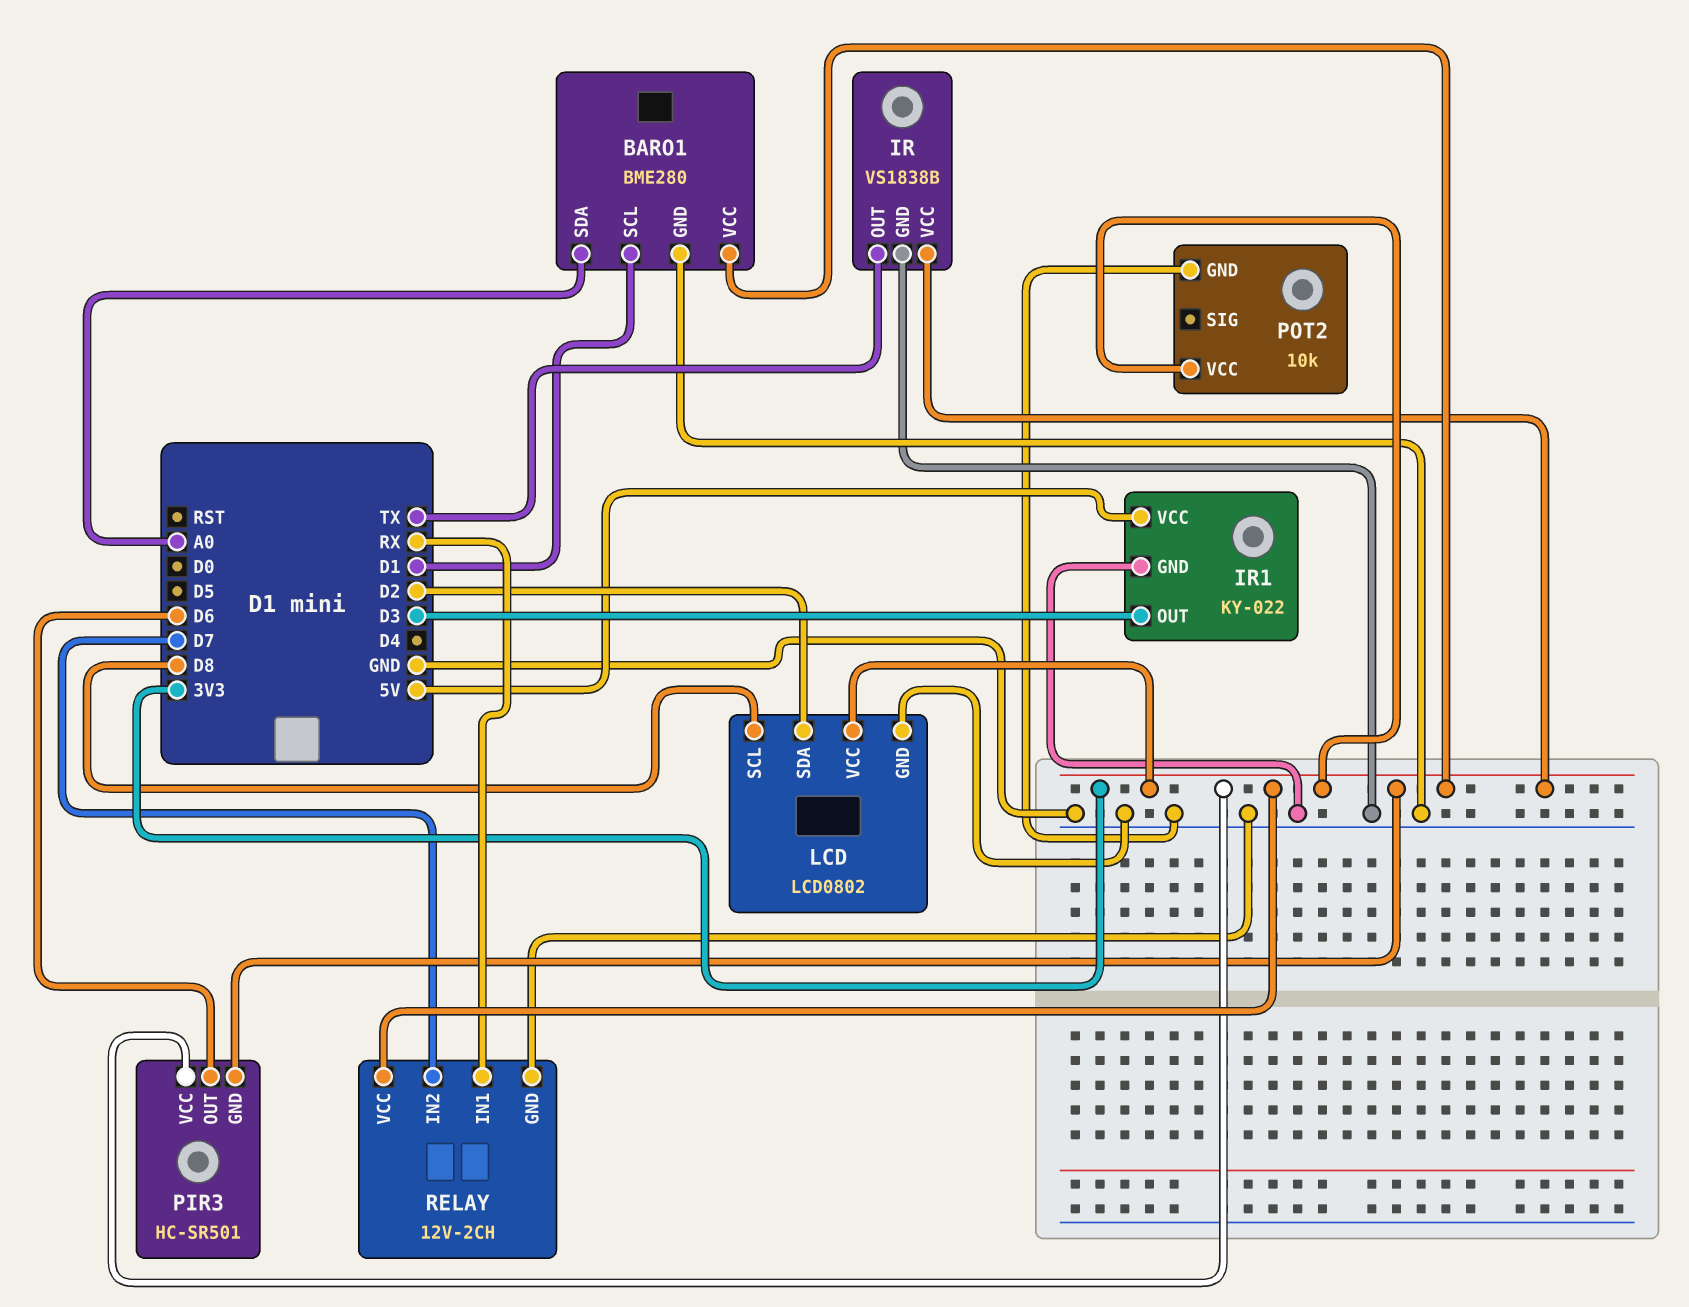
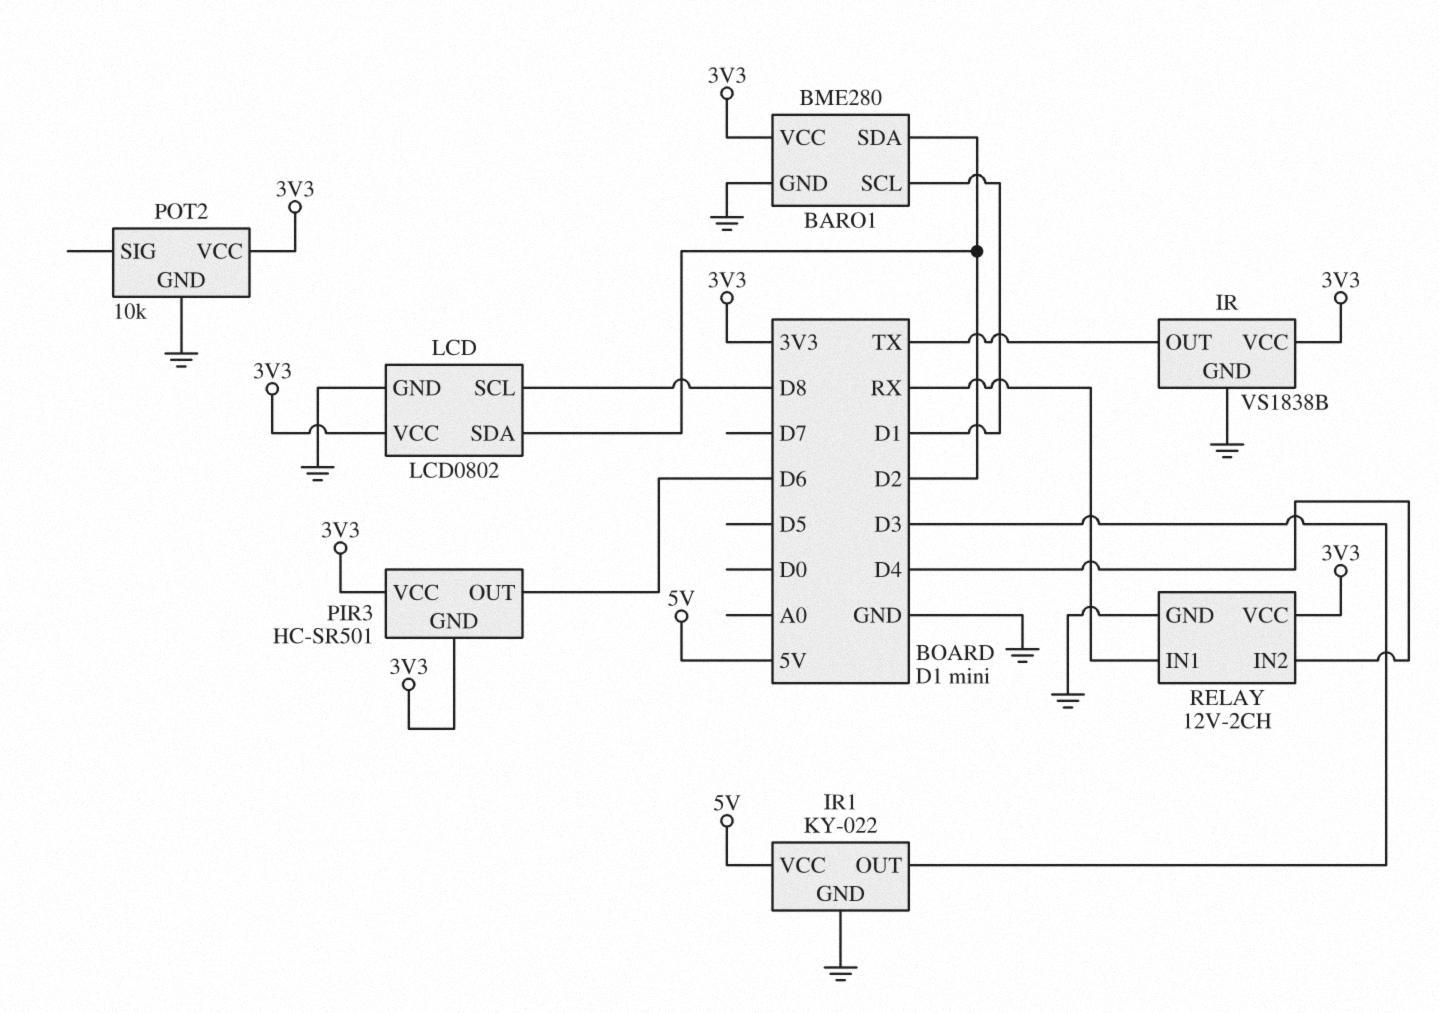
BARO1 pin SDA: A0 -> D2
RELAY pin IN2: D7 -> D4

